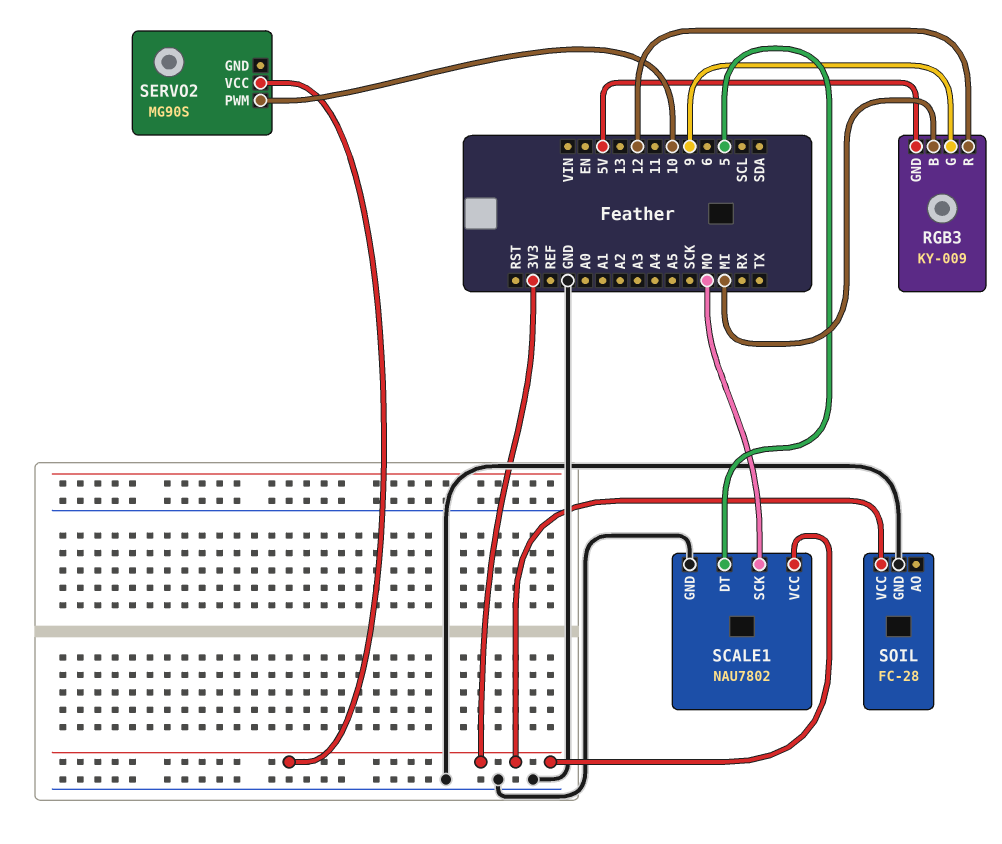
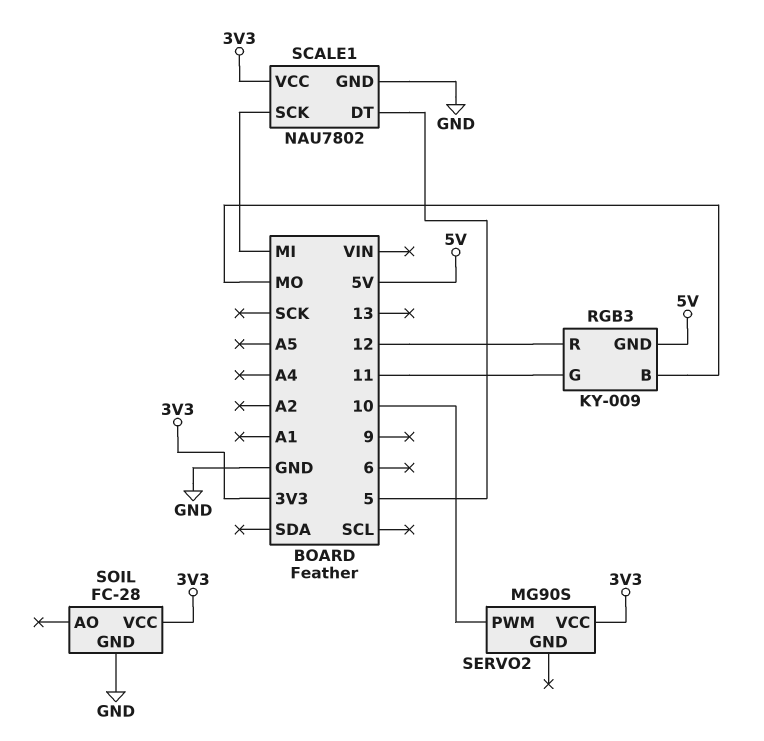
RGB3 pin B: MI -> MO
RGB3 pin G: 9 -> 11
SCALE1 pin SCK: MO -> MI

